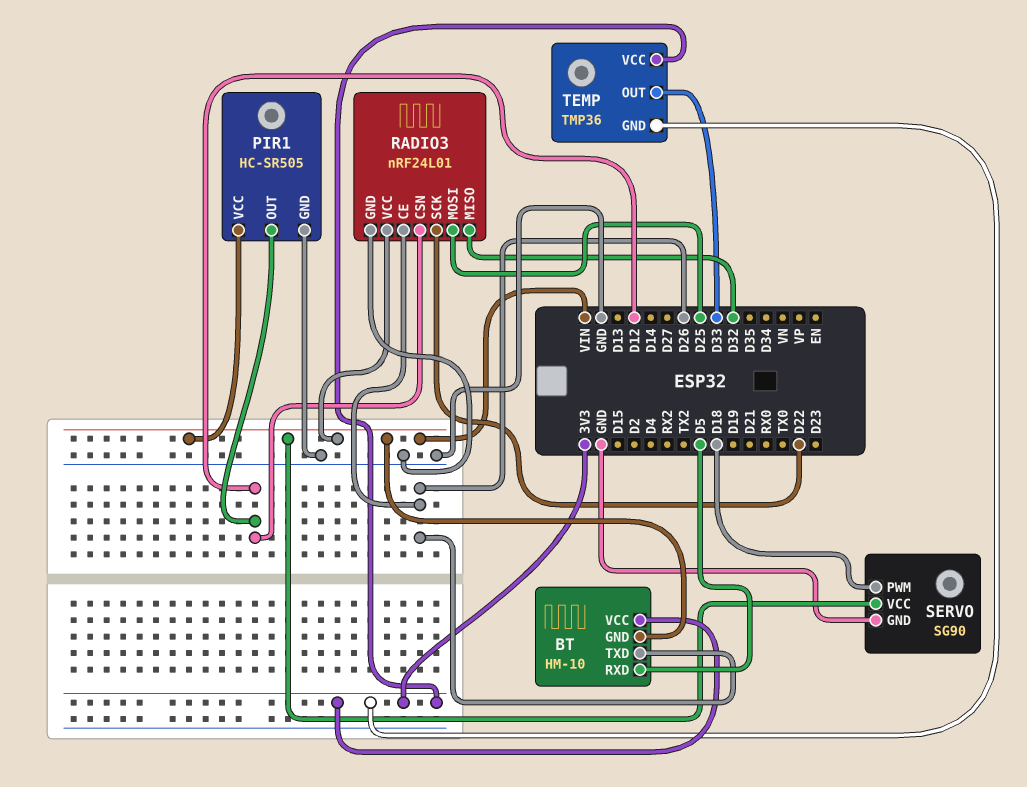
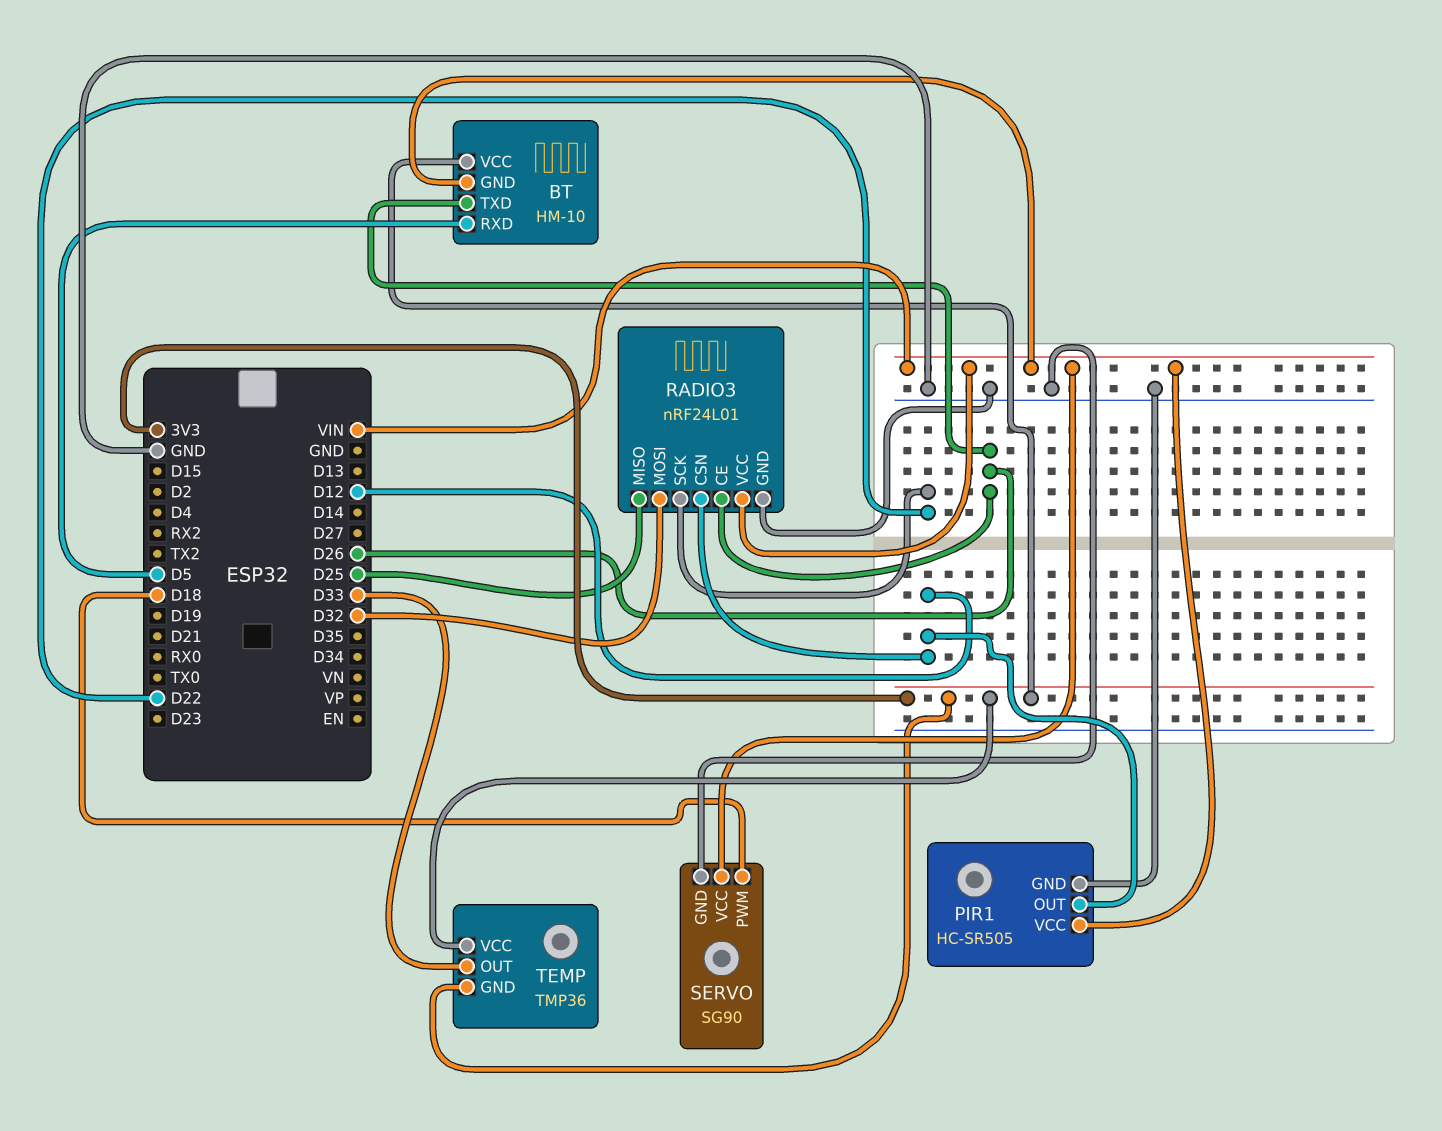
RADIO3 pin MISO: D32 -> D25
RADIO3 pin MOSI: D25 -> D32

